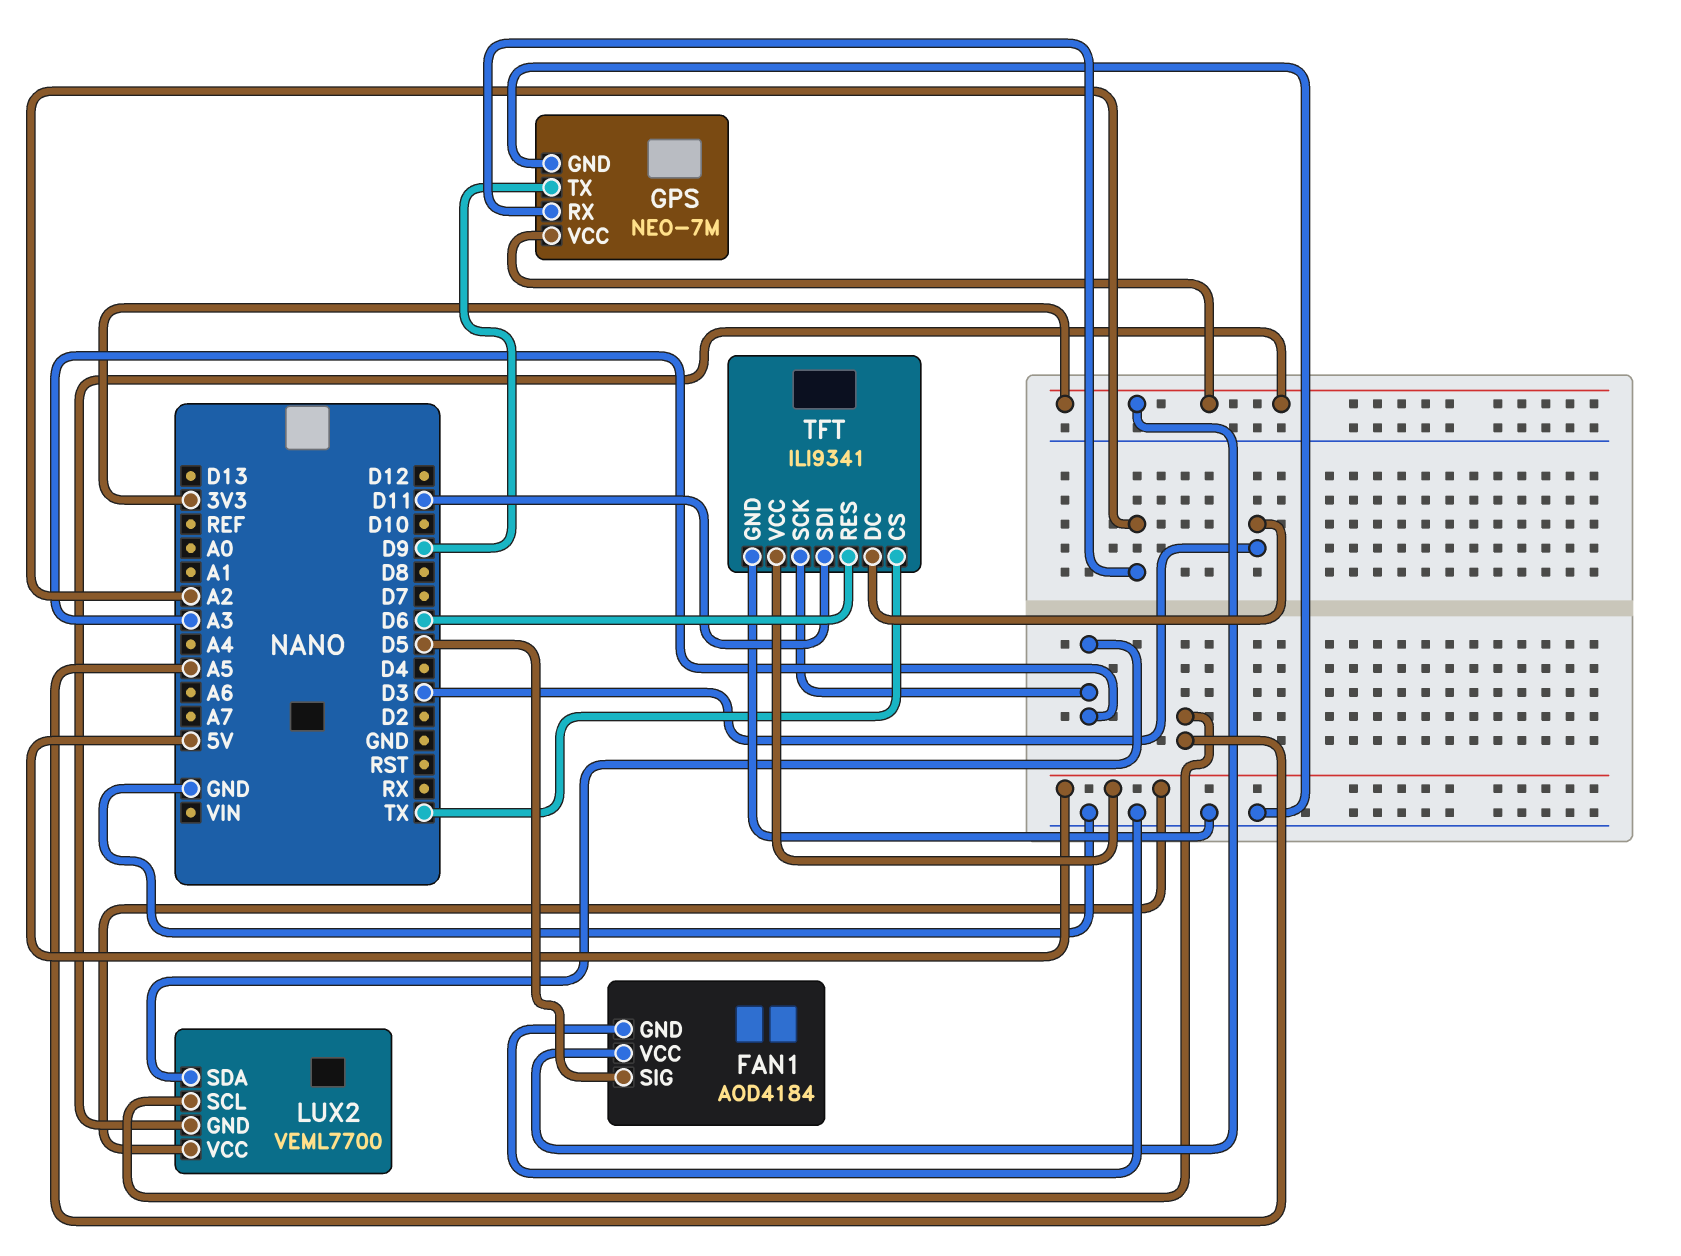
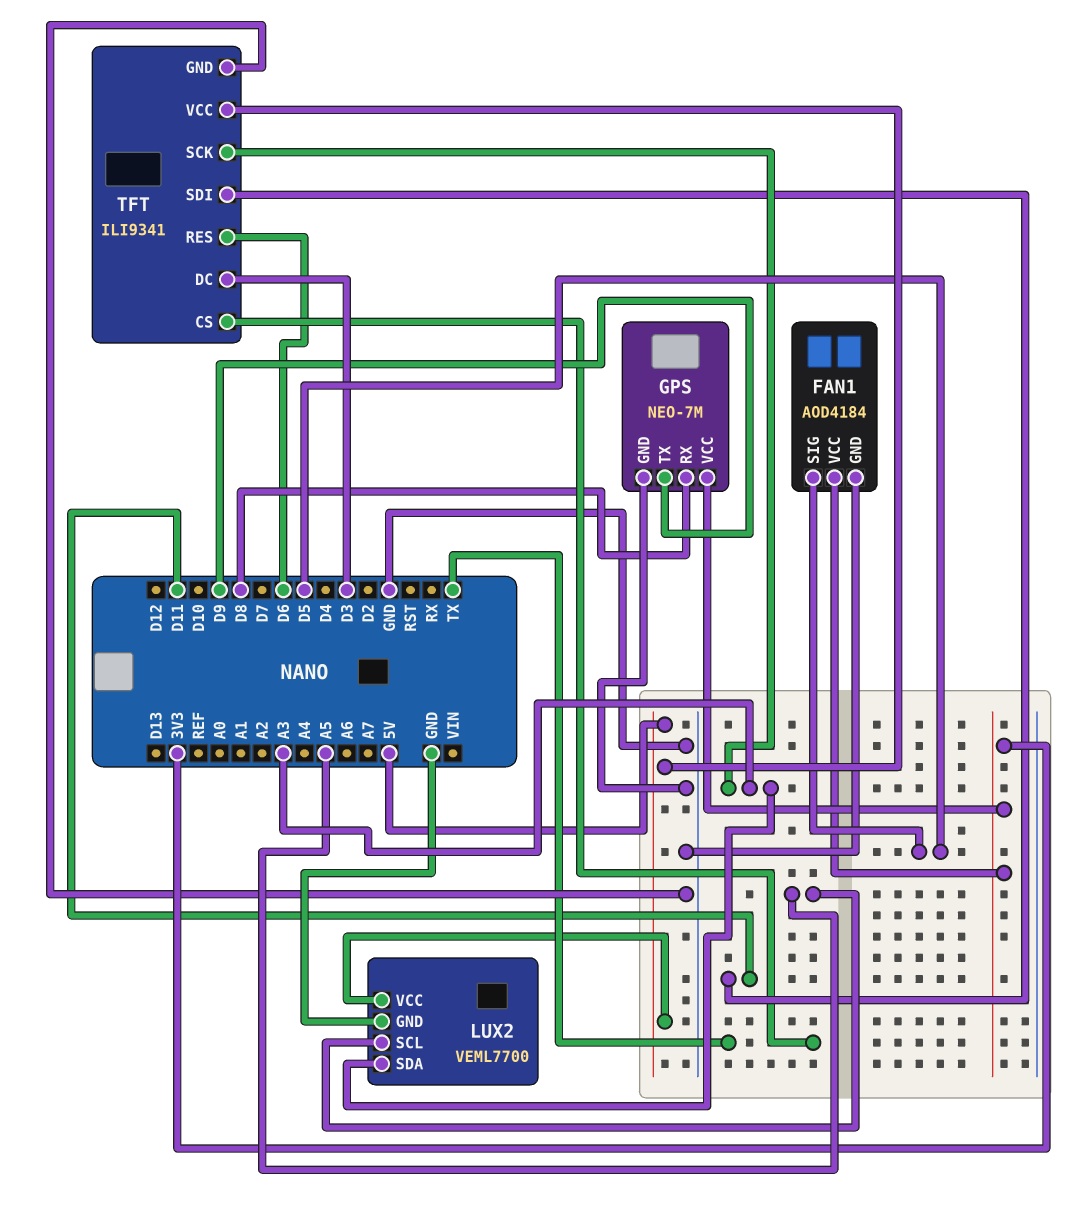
GPS pin RX: A2 -> D8
LUX2 pin GND: 3V3 -> GND

